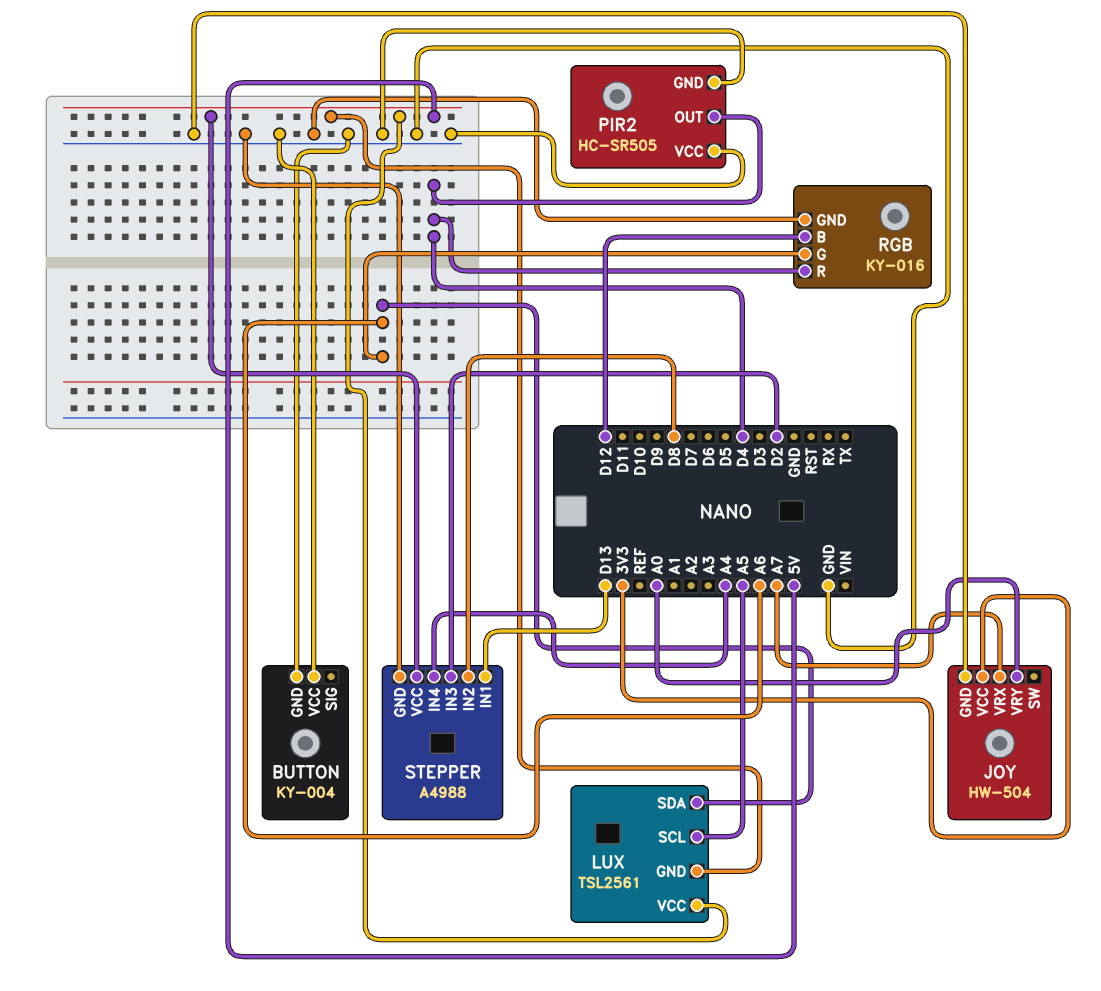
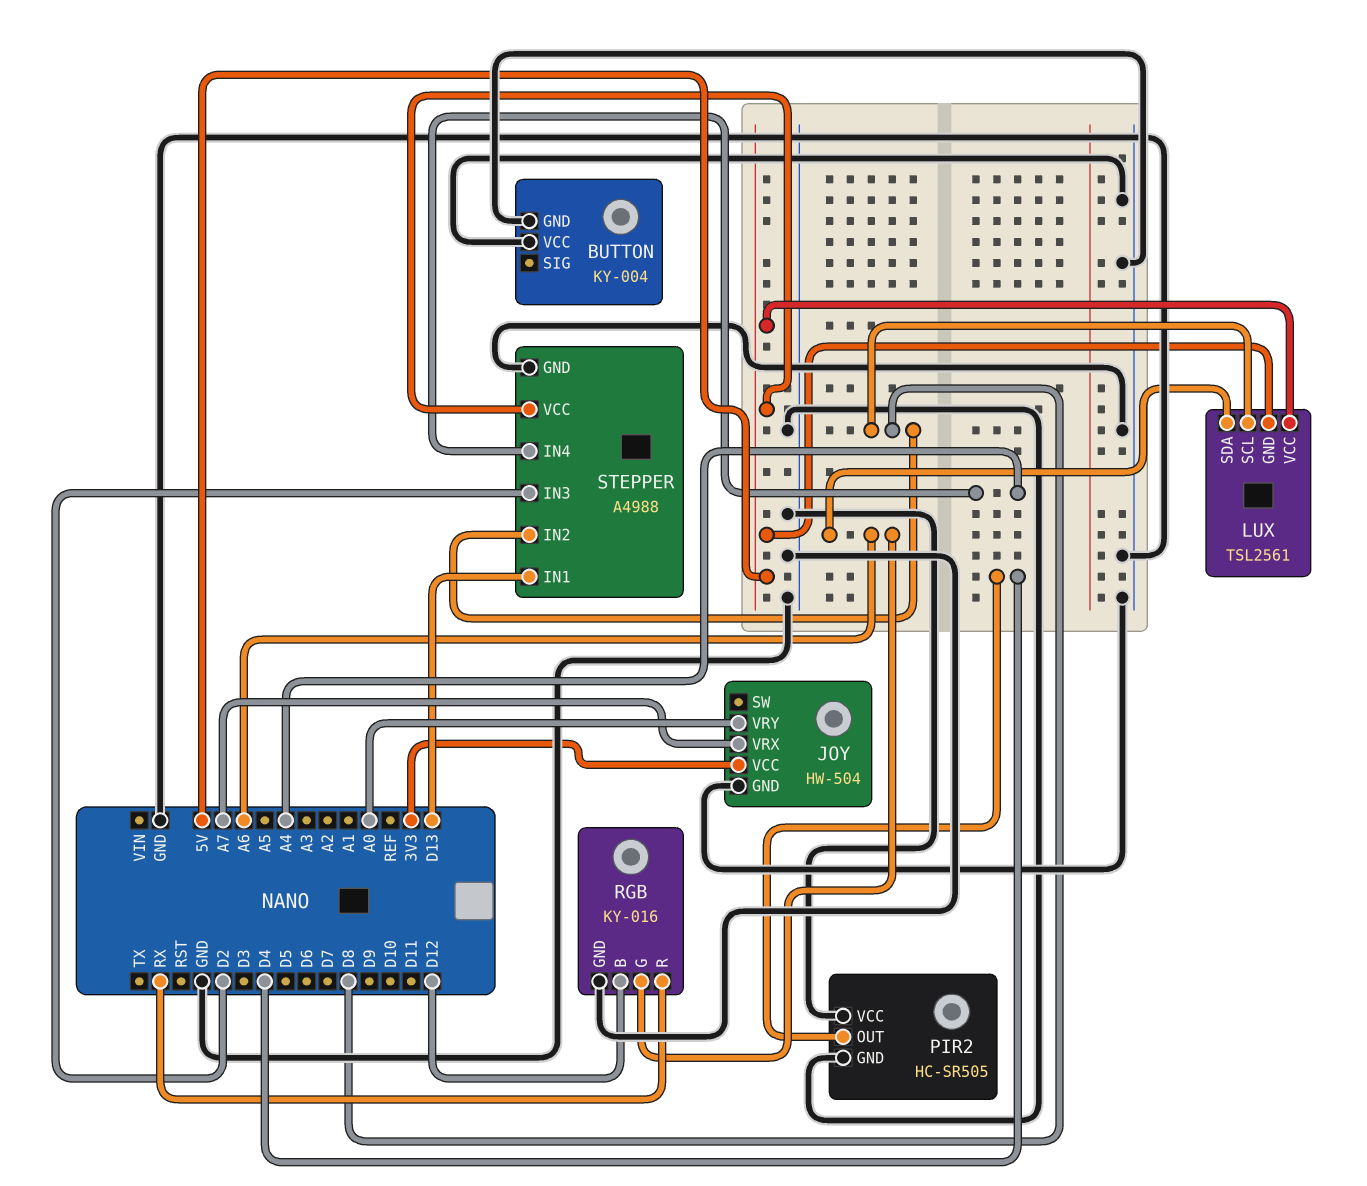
LUX pin SCL: A5 -> D8
RGB pin R: D4 -> RX

